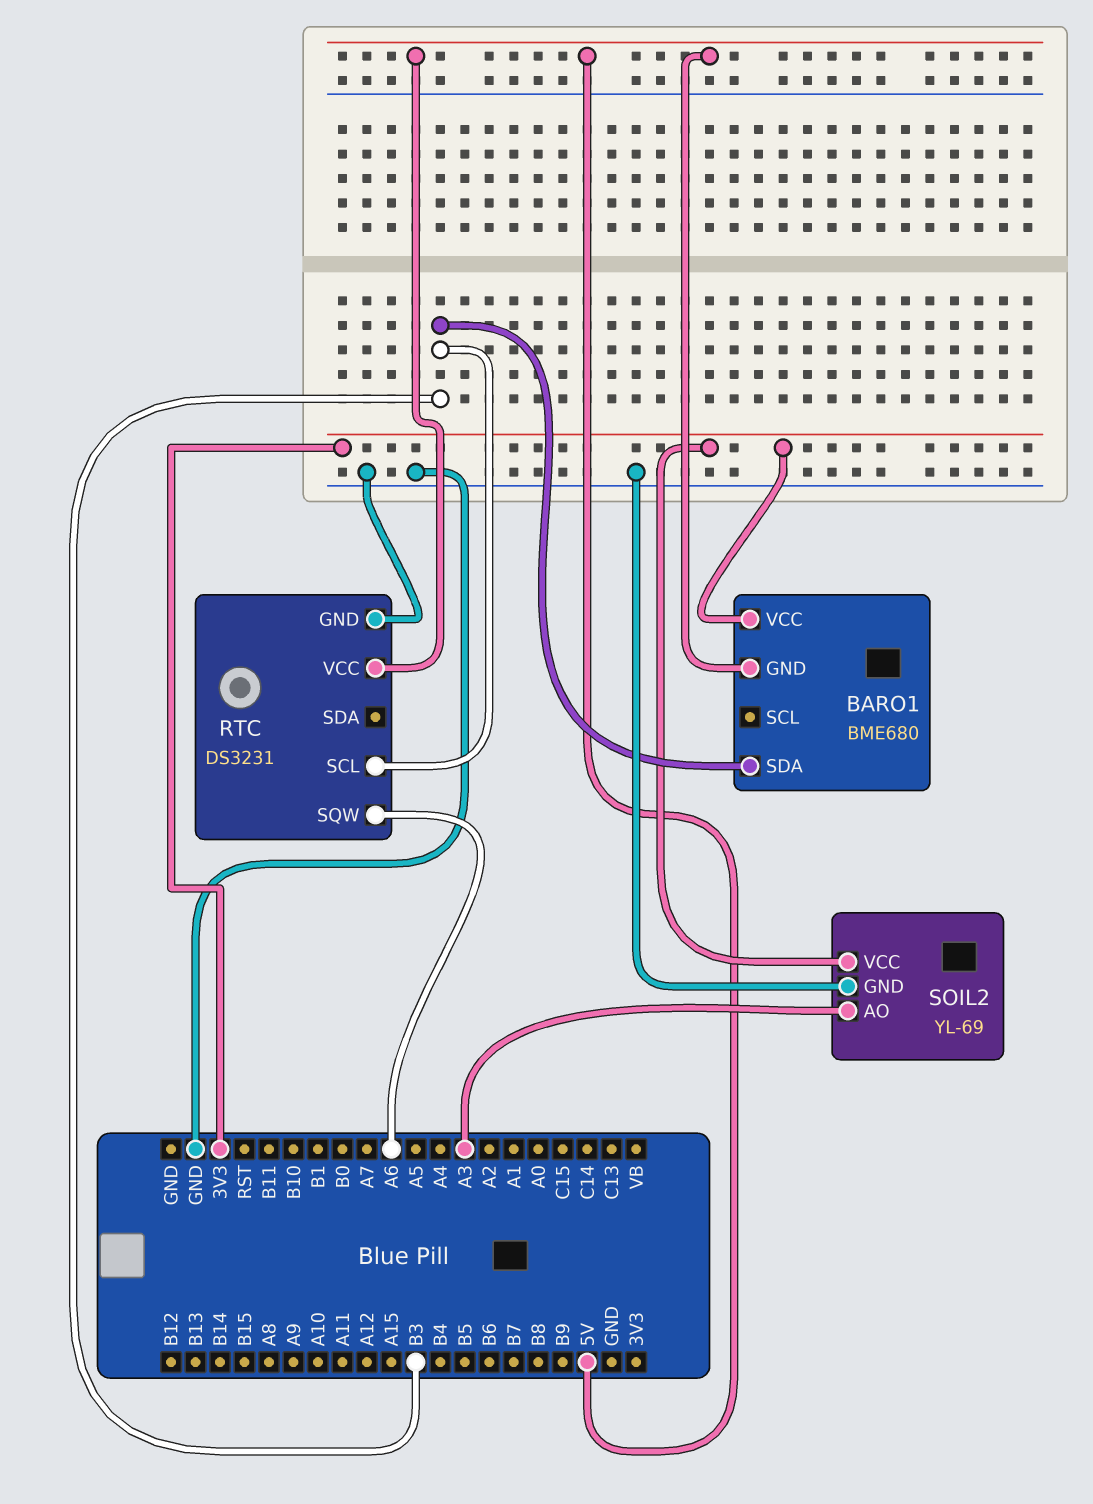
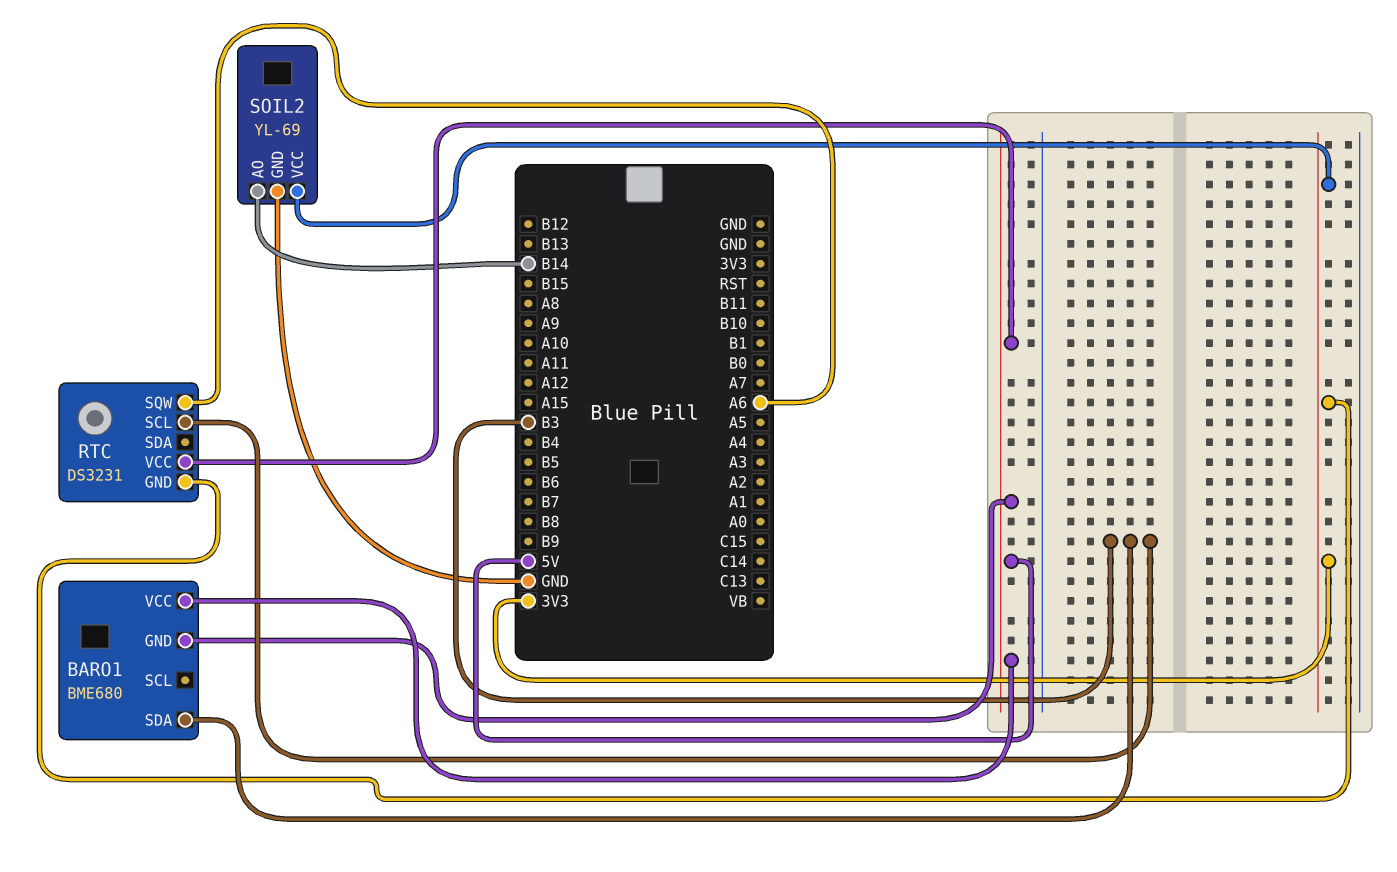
BARO1 pin VCC: 3V3 -> 5V
RTC pin GND: GND -> 3V3
SOIL2 pin AO: A3 -> B14

